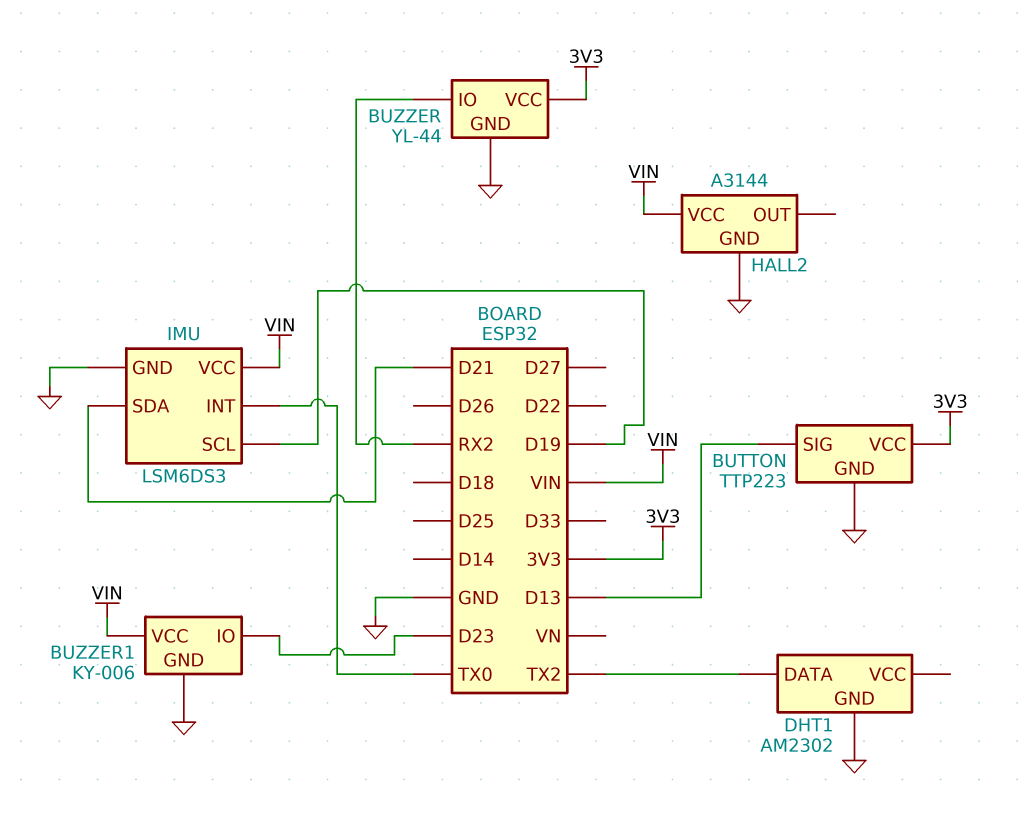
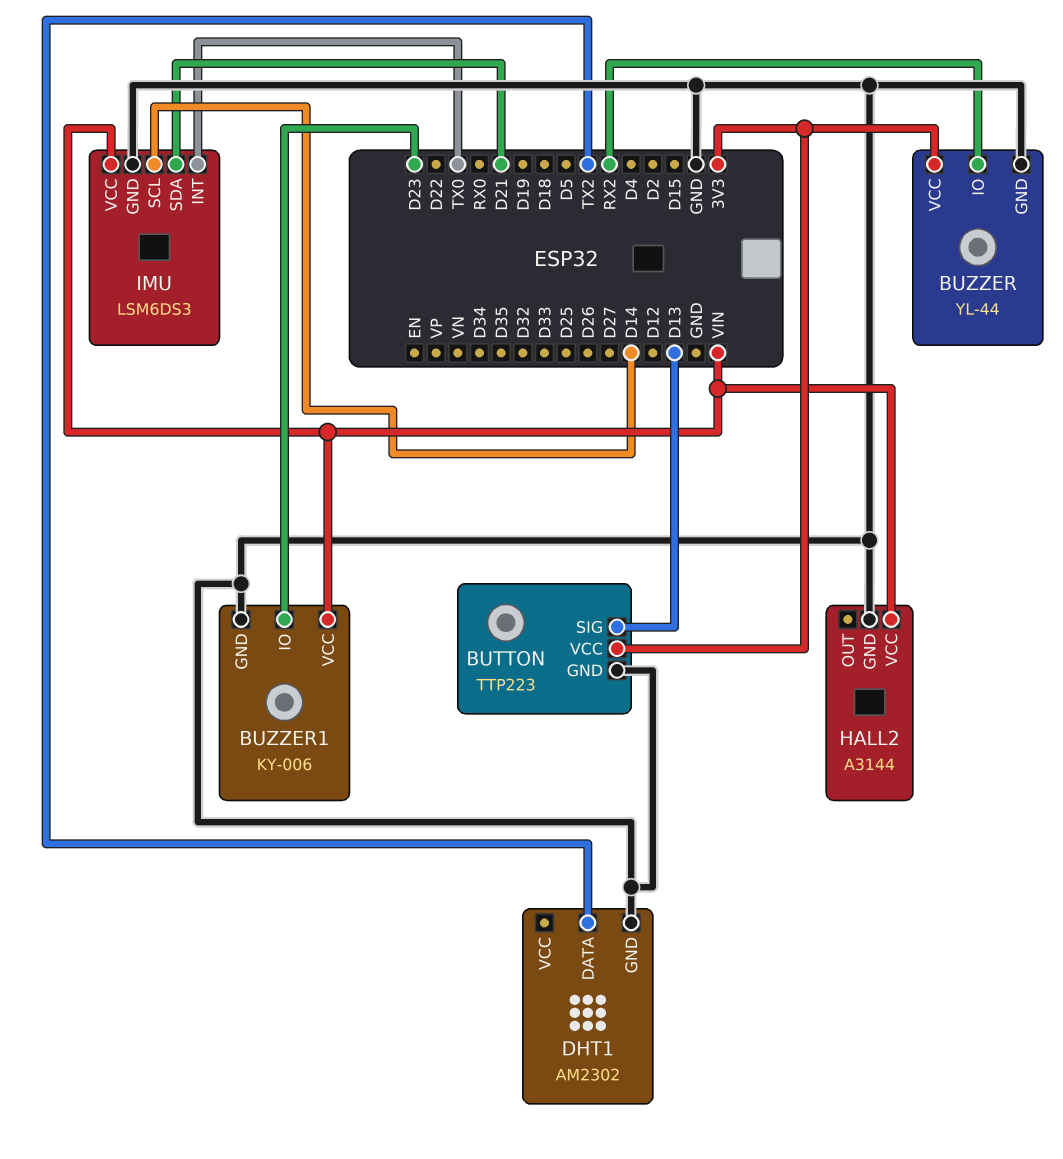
IMU pin SCL: D19 -> D14

